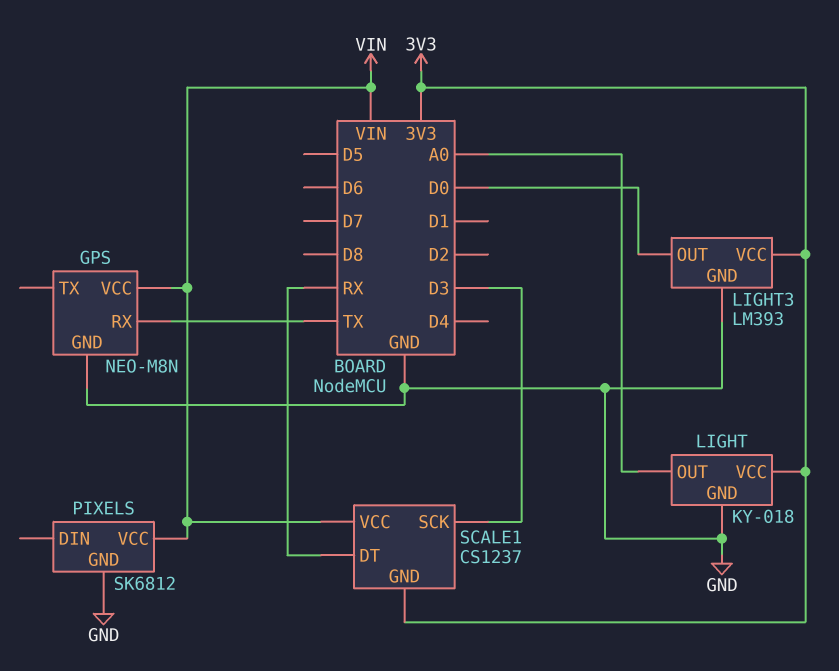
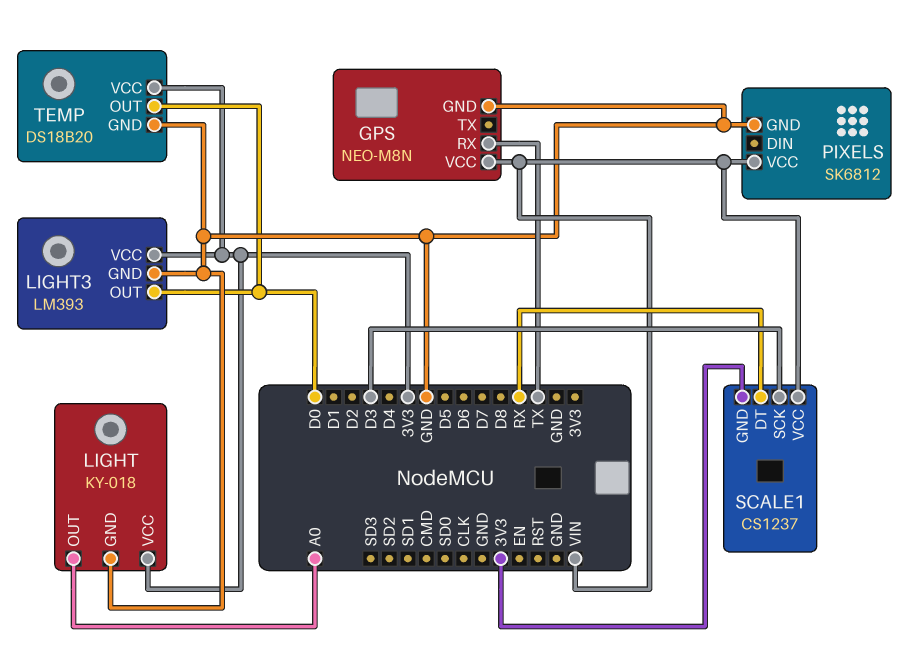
TEMP: none -> DS18B20
TEMP pin GND: none -> GND
TEMP pin OUT: none -> D0
TEMP pin VCC: none -> 3V3

